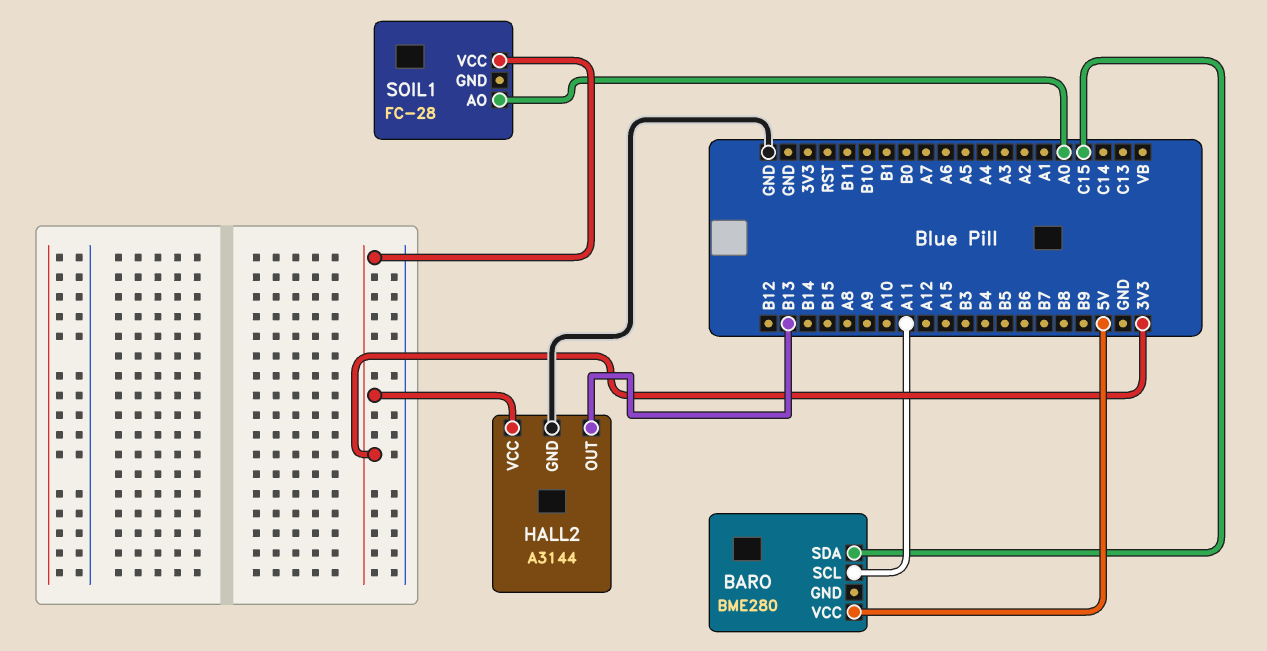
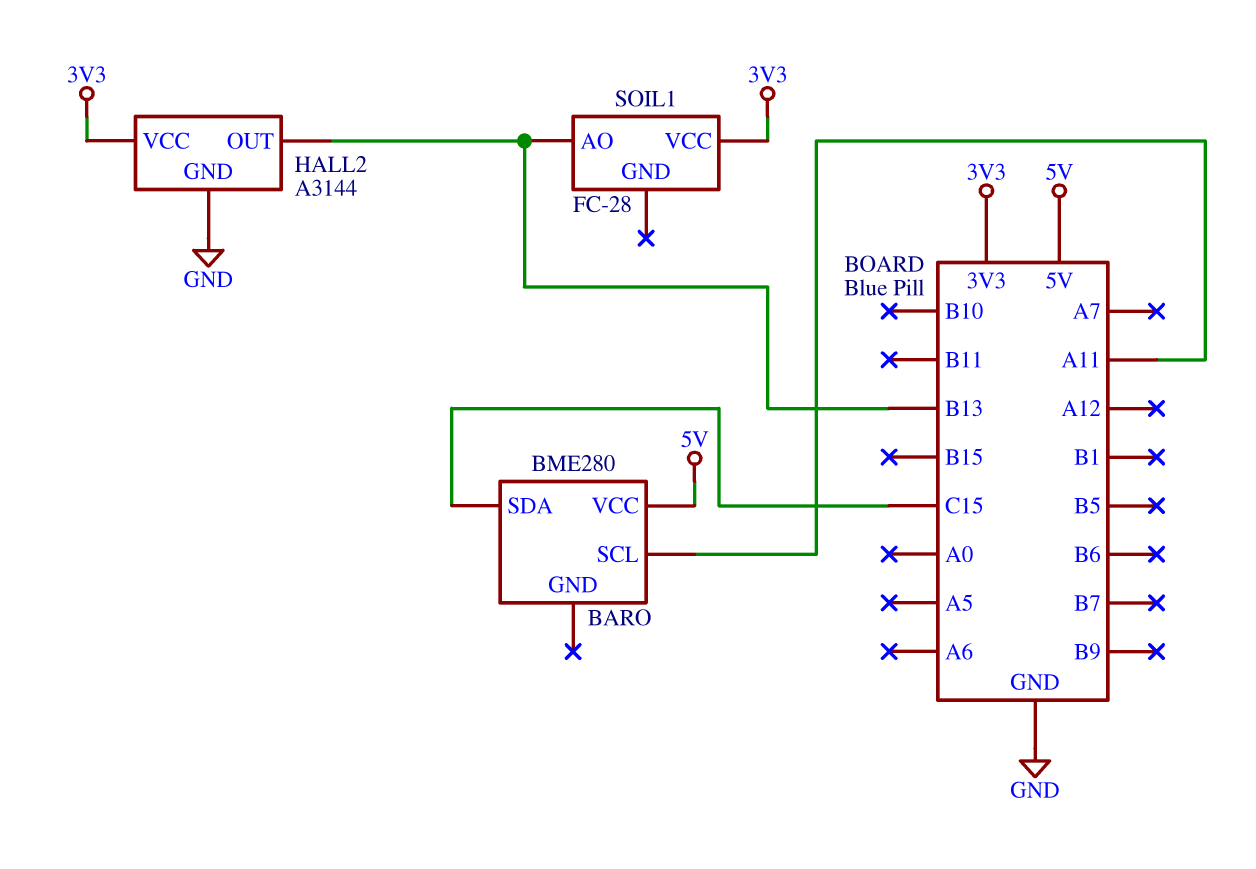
SOIL1 pin AO: A0 -> B13

